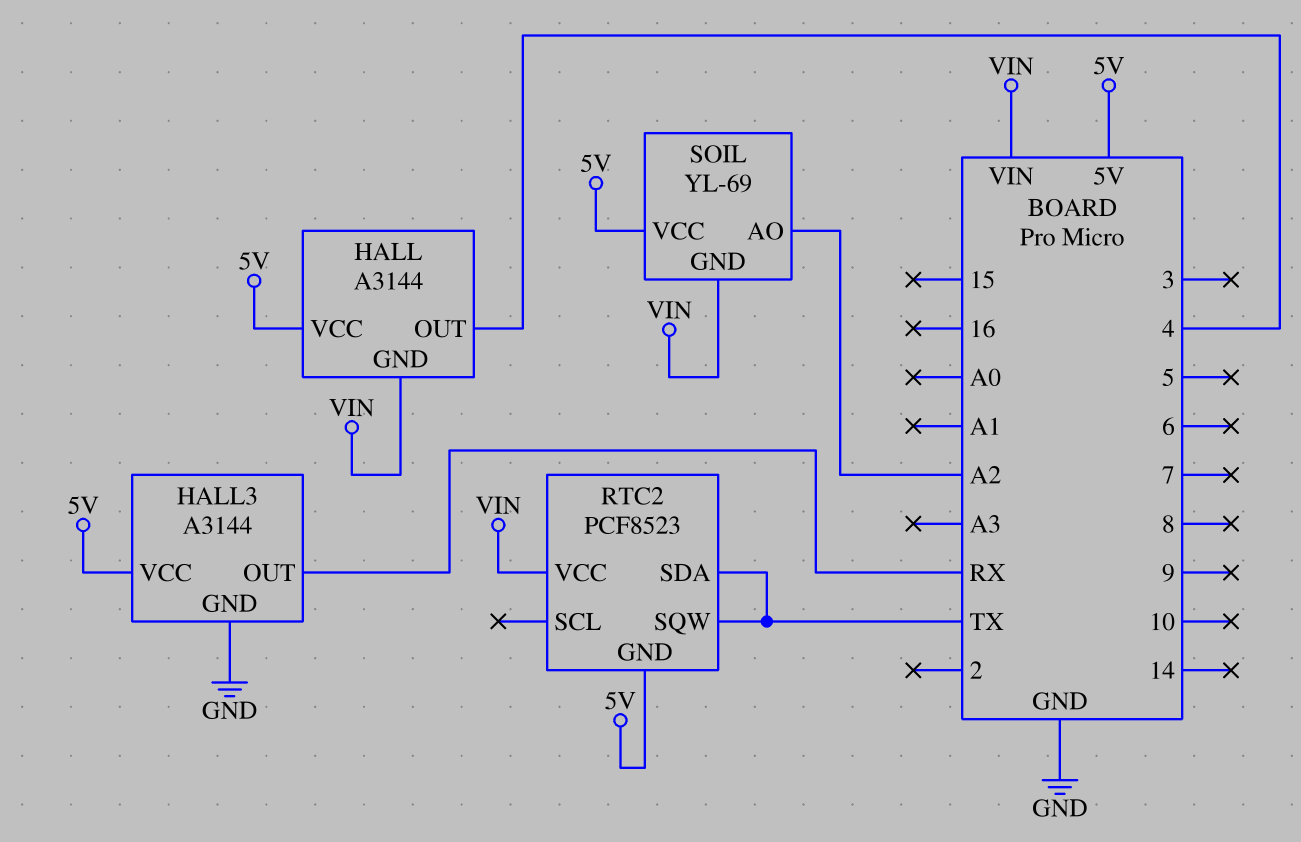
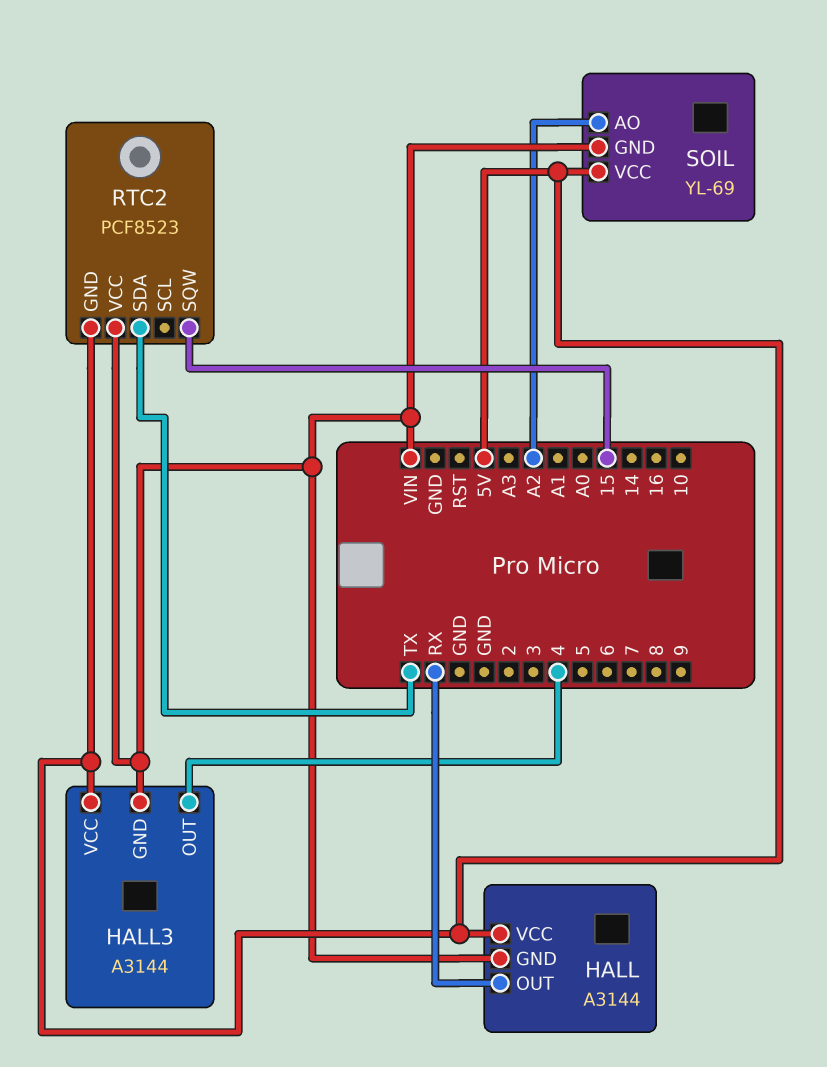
HALL pin OUT: 4 -> RX
HALL3 pin GND: GND -> VIN
HALL3 pin OUT: RX -> 4
RTC2 pin SQW: TX -> 15

